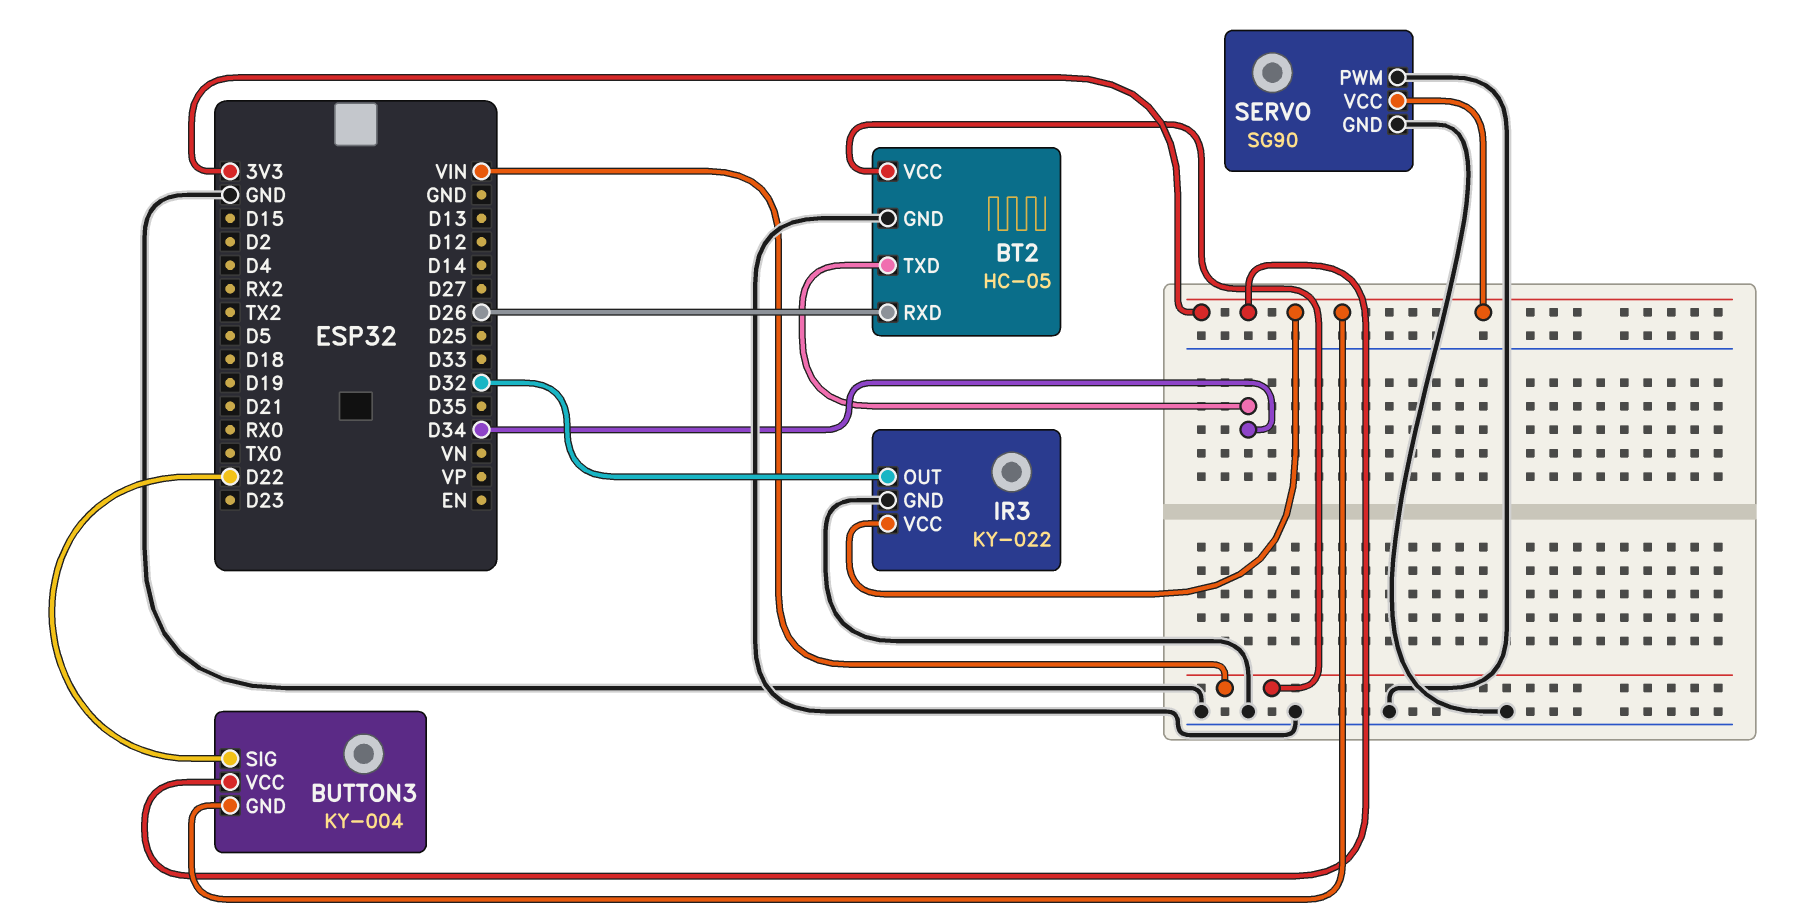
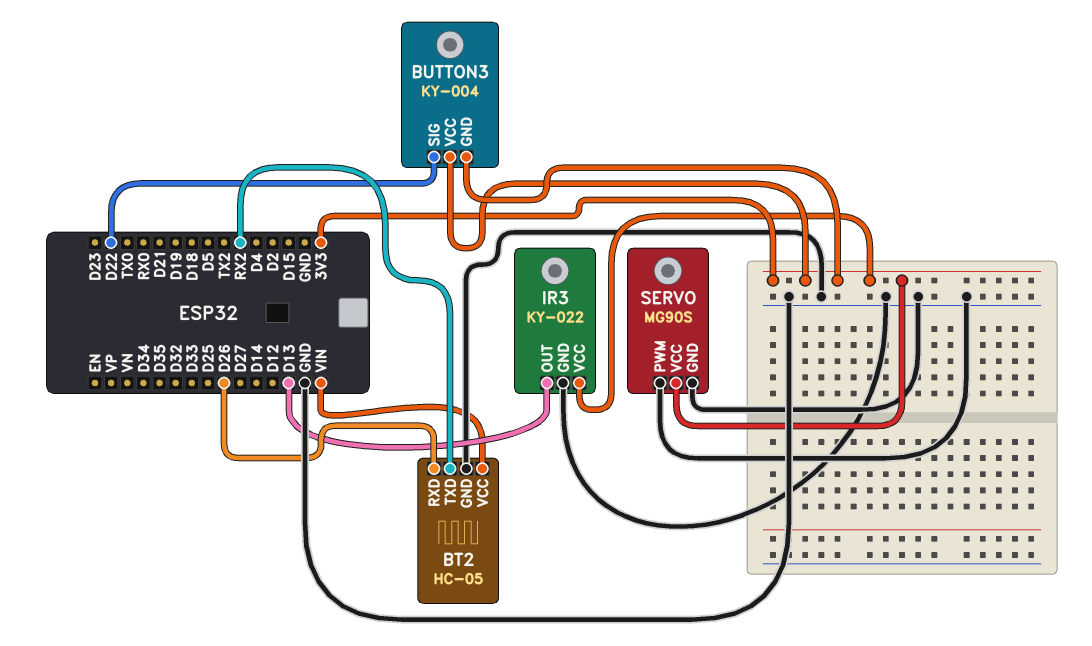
BT2 pin TXD: D34 -> RX2
IR3 pin OUT: D32 -> D13
SERVO: SG90 -> MG90S

